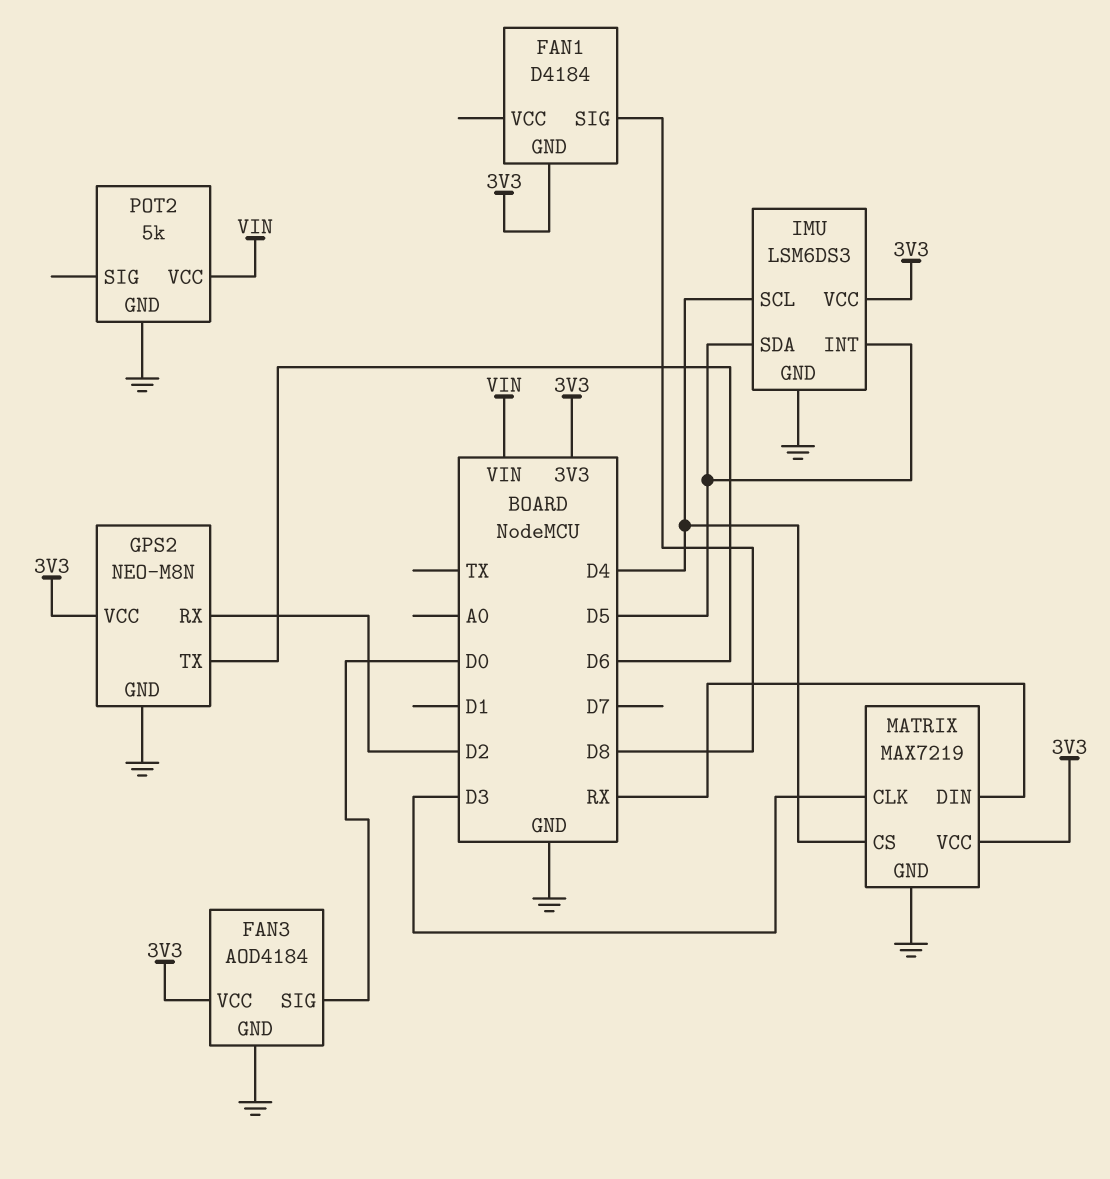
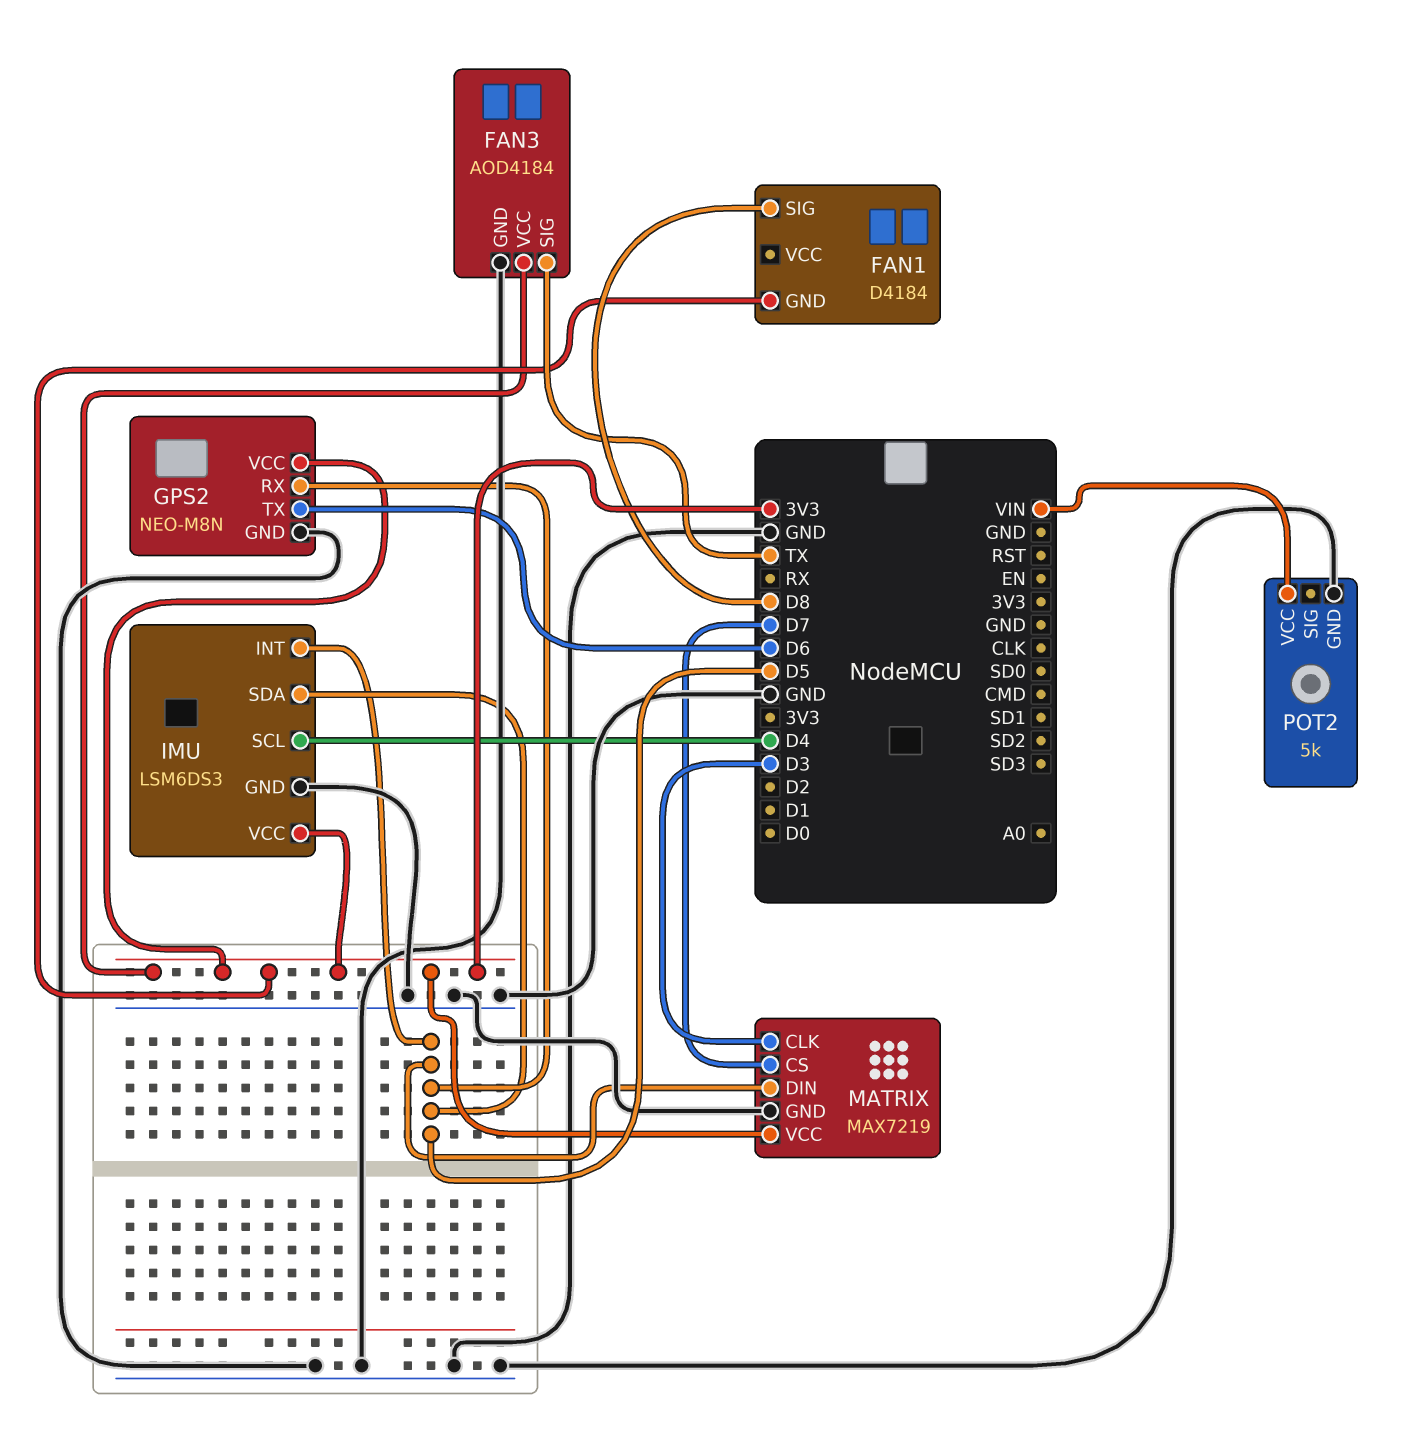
FAN3 pin SIG: D0 -> TX
GPS2 pin RX: D2 -> D5
MATRIX pin CS: D4 -> D7
MATRIX pin DIN: RX -> D5

